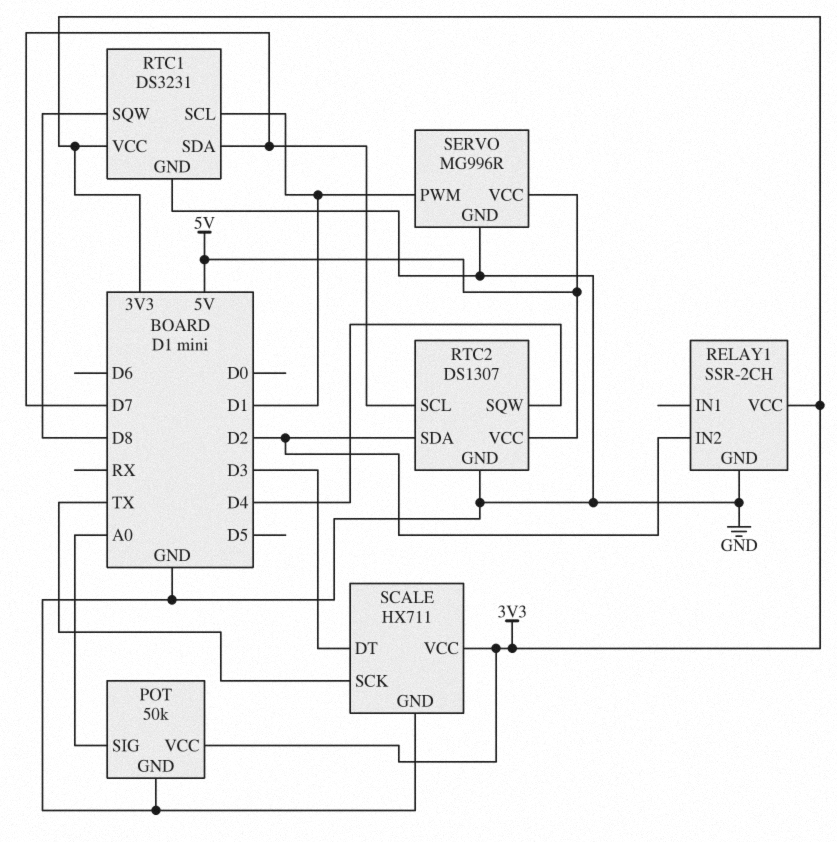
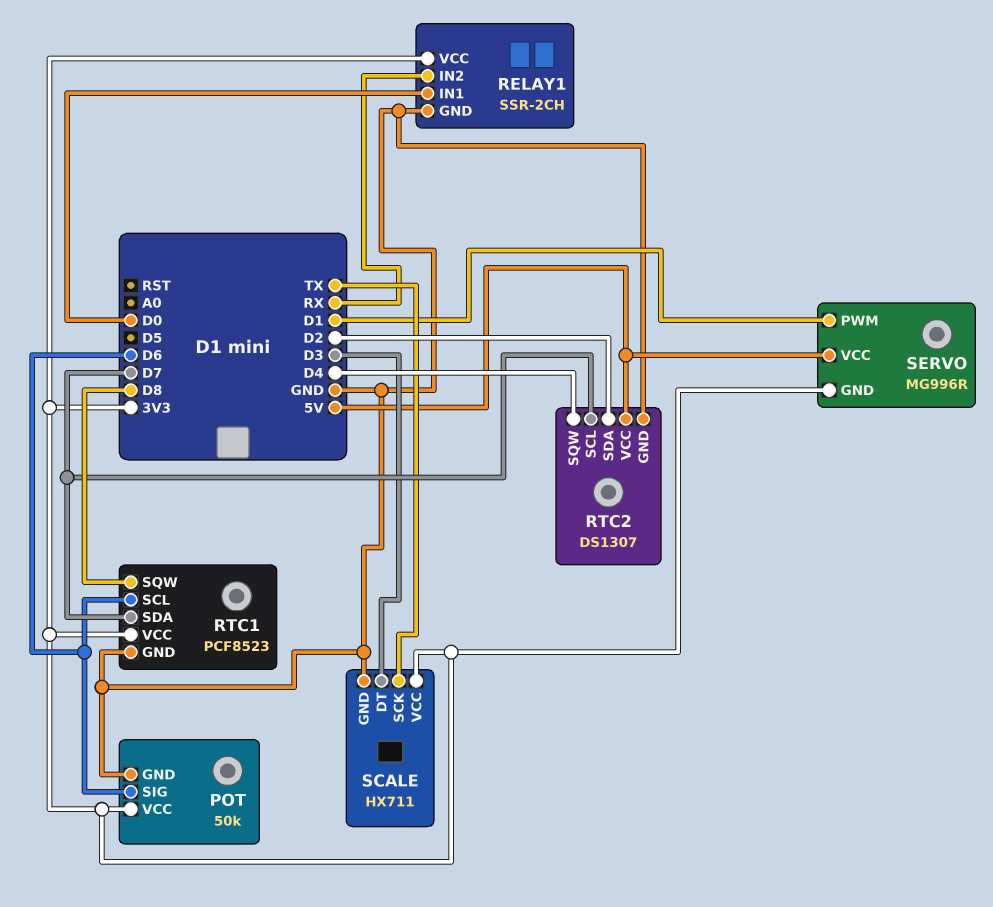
POT pin SIG: A0 -> D6
RELAY1 pin IN1: none -> D0
RELAY1 pin IN2: D2 -> RX
RTC1: DS3231 -> PCF8523
RTC1 pin SCL: D1 -> D6
SERVO pin GND: GND -> 3V3

